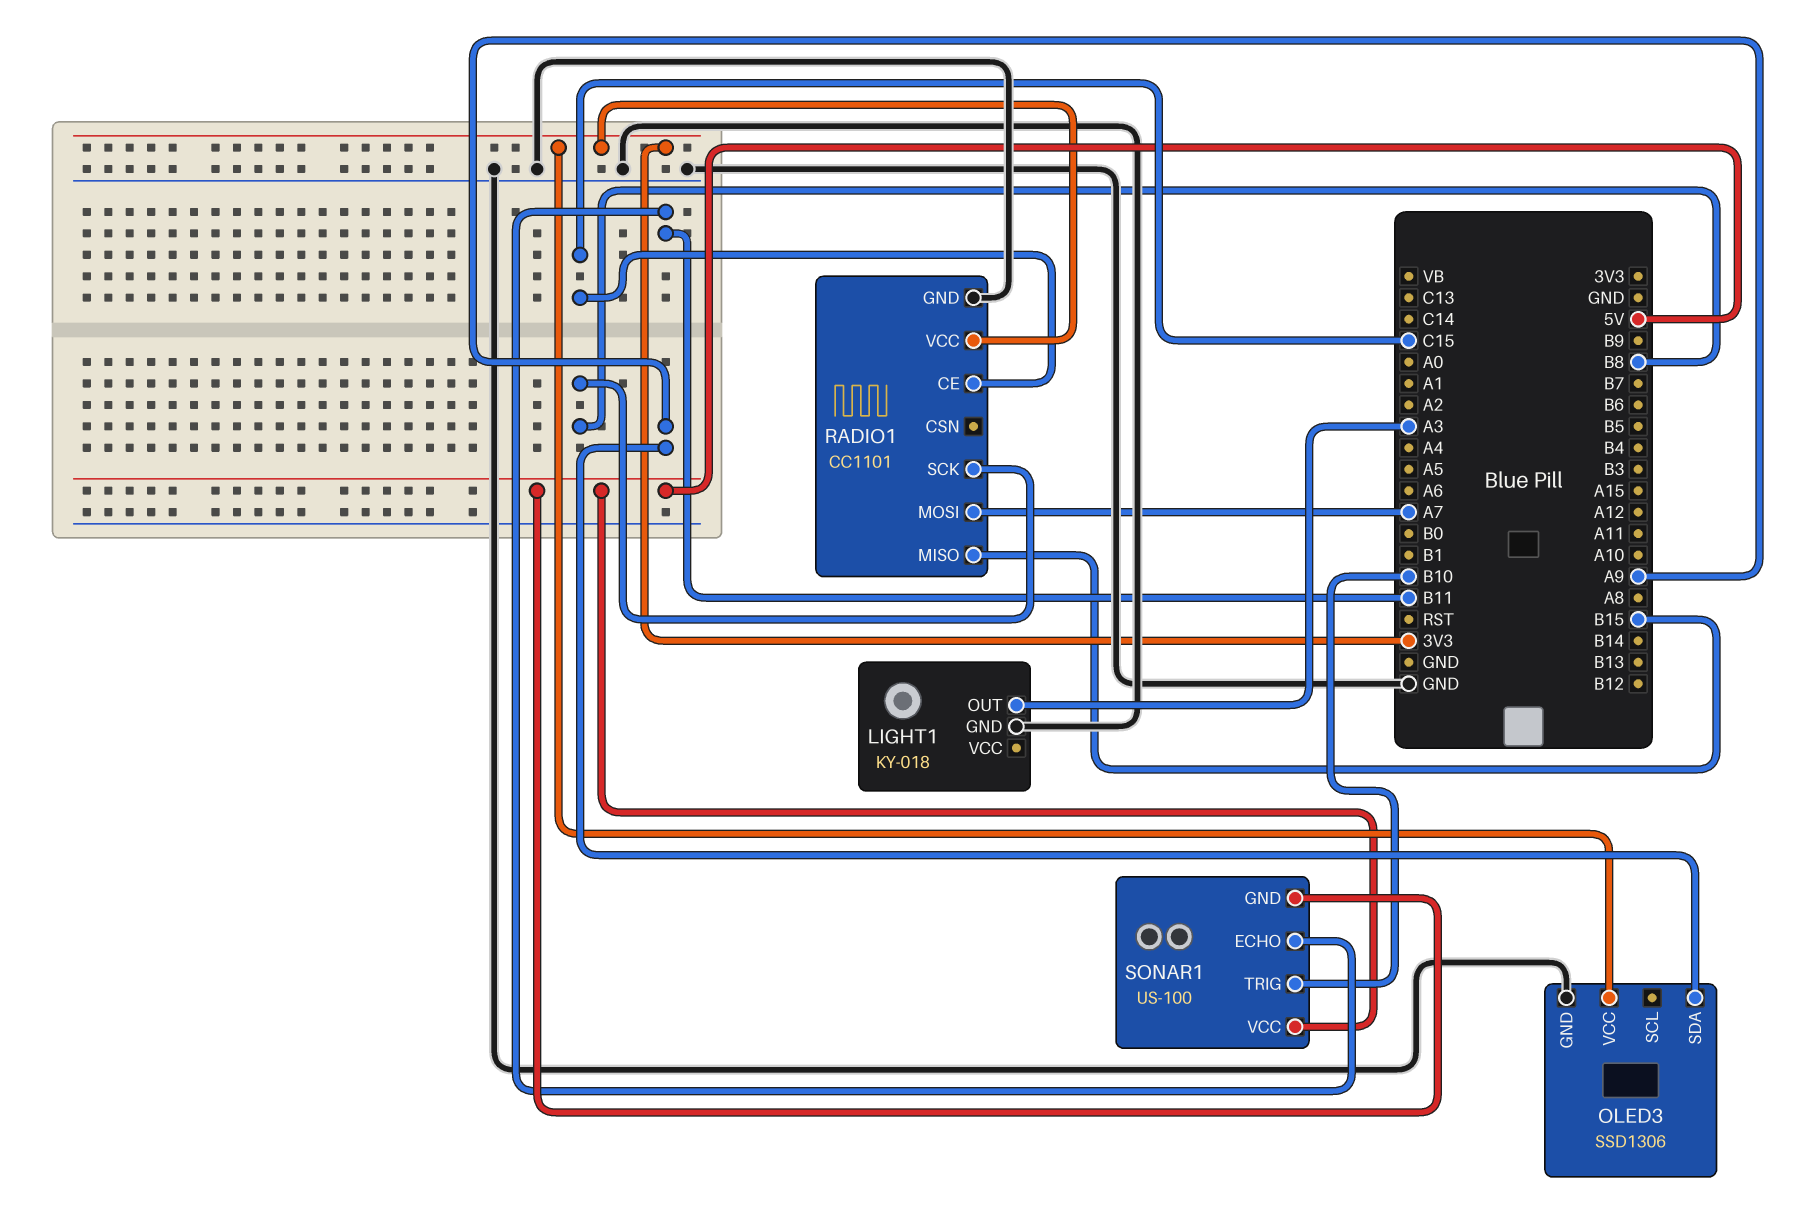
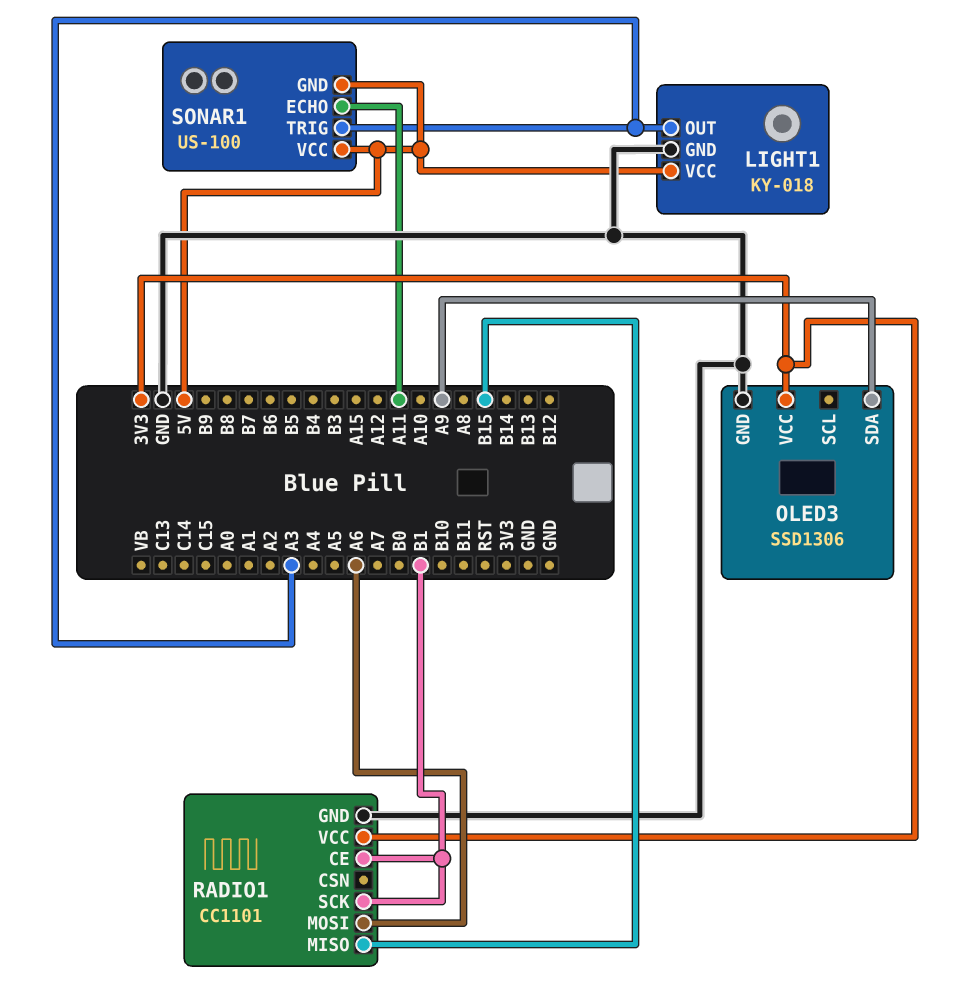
LIGHT1 pin VCC: none -> 5V
RADIO1 pin CE: C15 -> B1
RADIO1 pin MOSI: A7 -> A6
RADIO1 pin SCK: B8 -> B1
SONAR1 pin ECHO: B11 -> A11
SONAR1 pin TRIG: B10 -> A3

